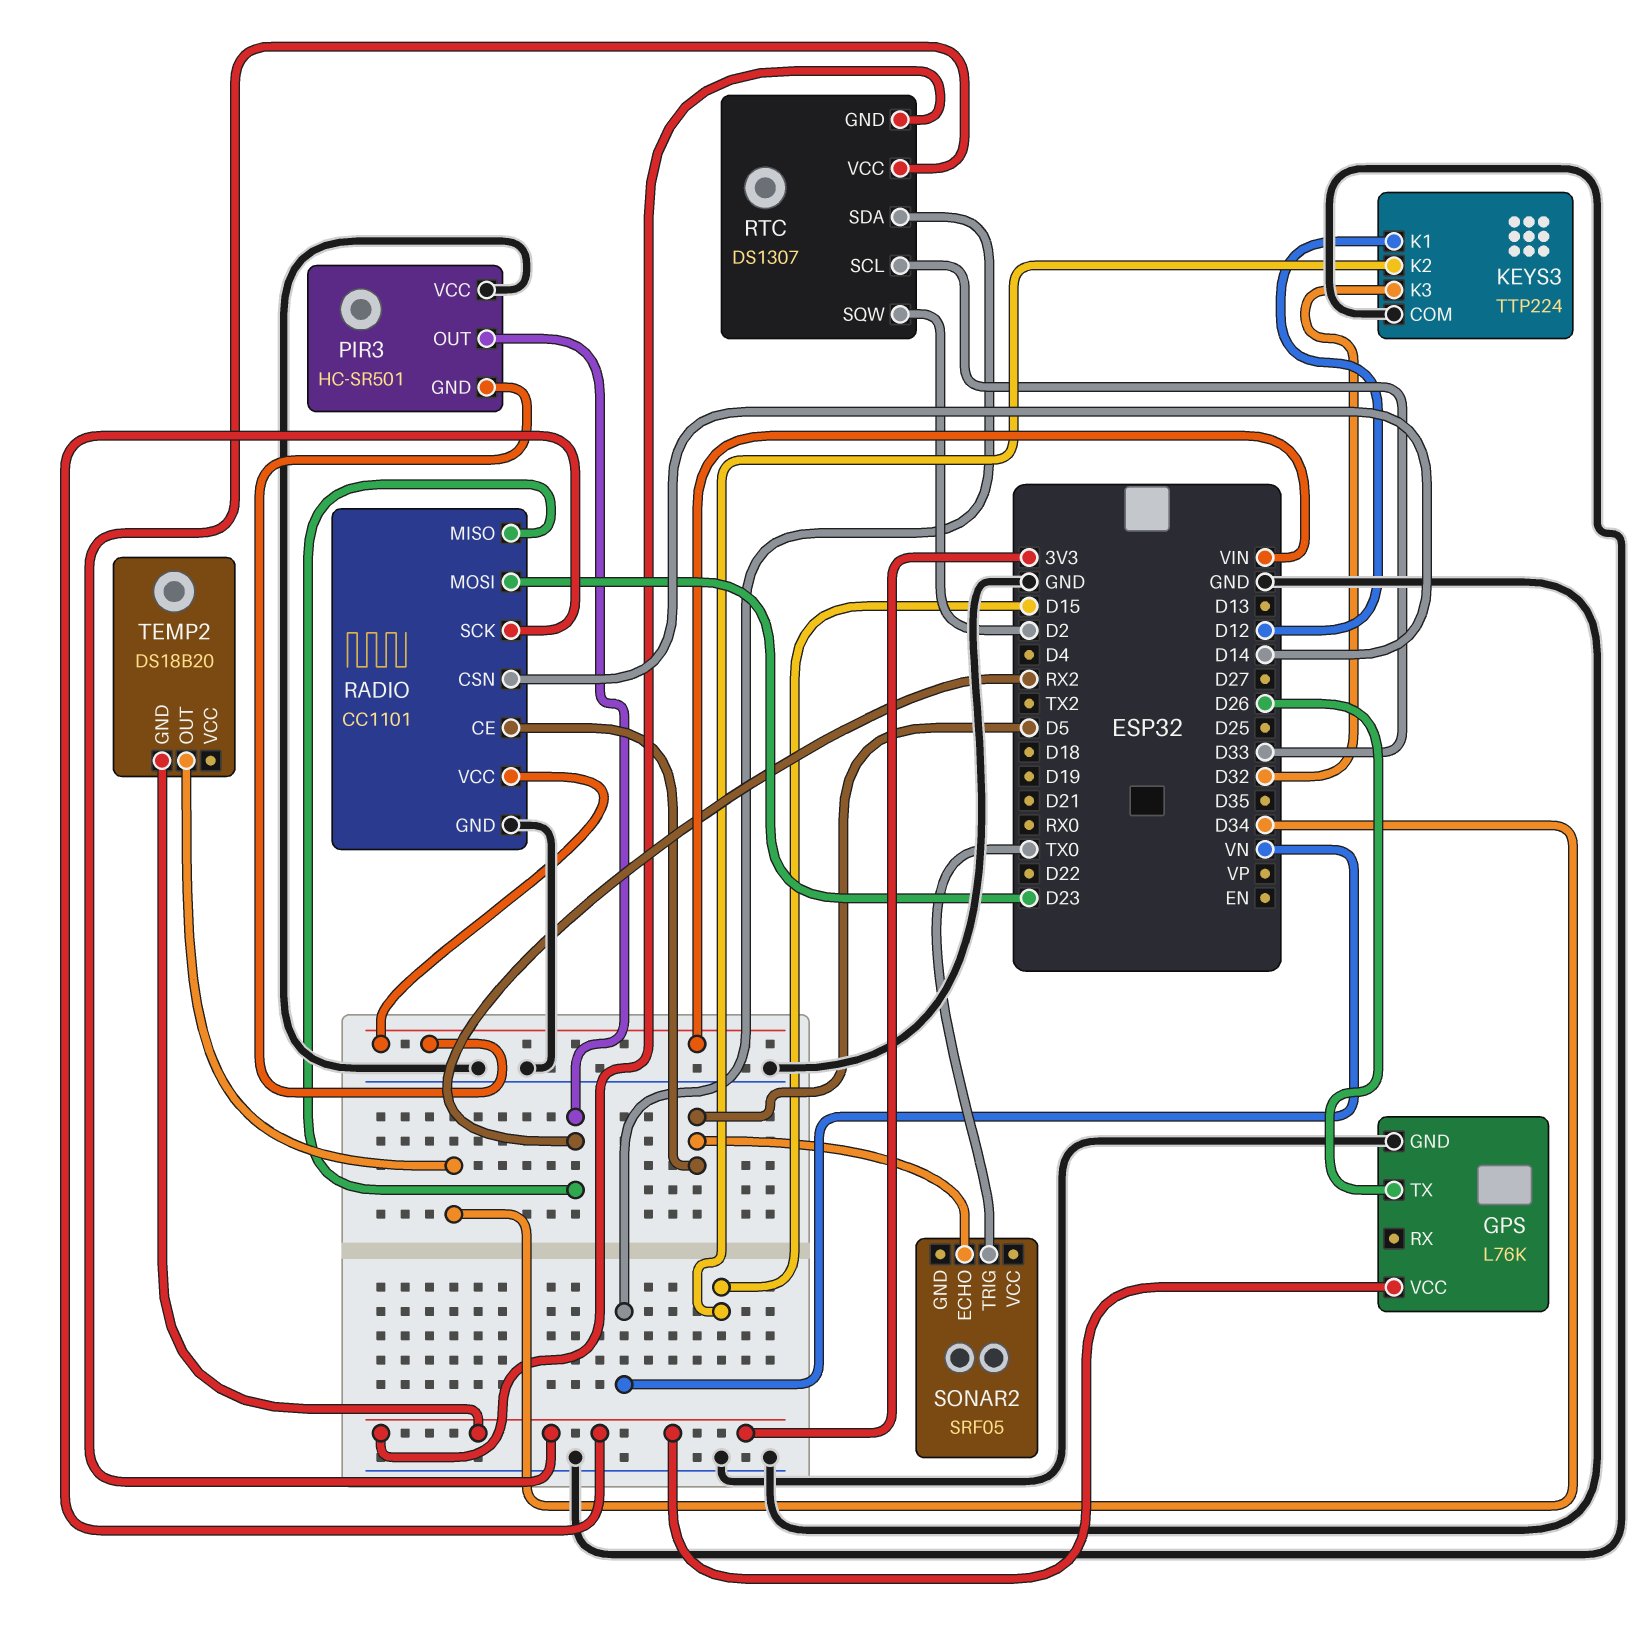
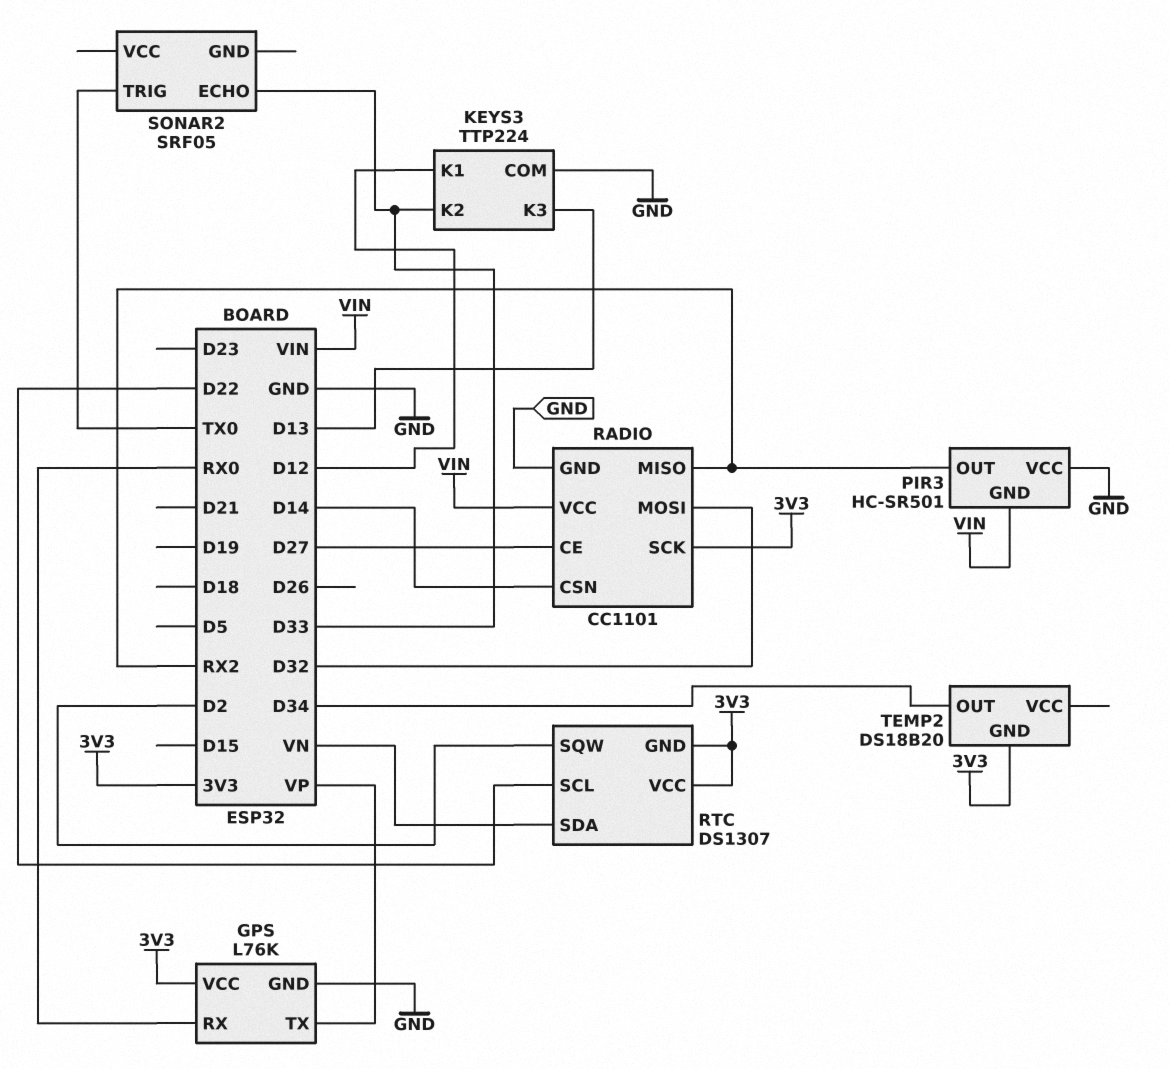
GPS pin RX: none -> RX0
GPS pin TX: D26 -> VP
KEYS3 pin K2: D15 -> D33
KEYS3 pin K3: D32 -> D13
RADIO pin CE: D5 -> D27
RADIO pin MOSI: D23 -> D32
RTC pin SCL: D33 -> D22
SONAR2 pin ECHO: D5 -> D33

